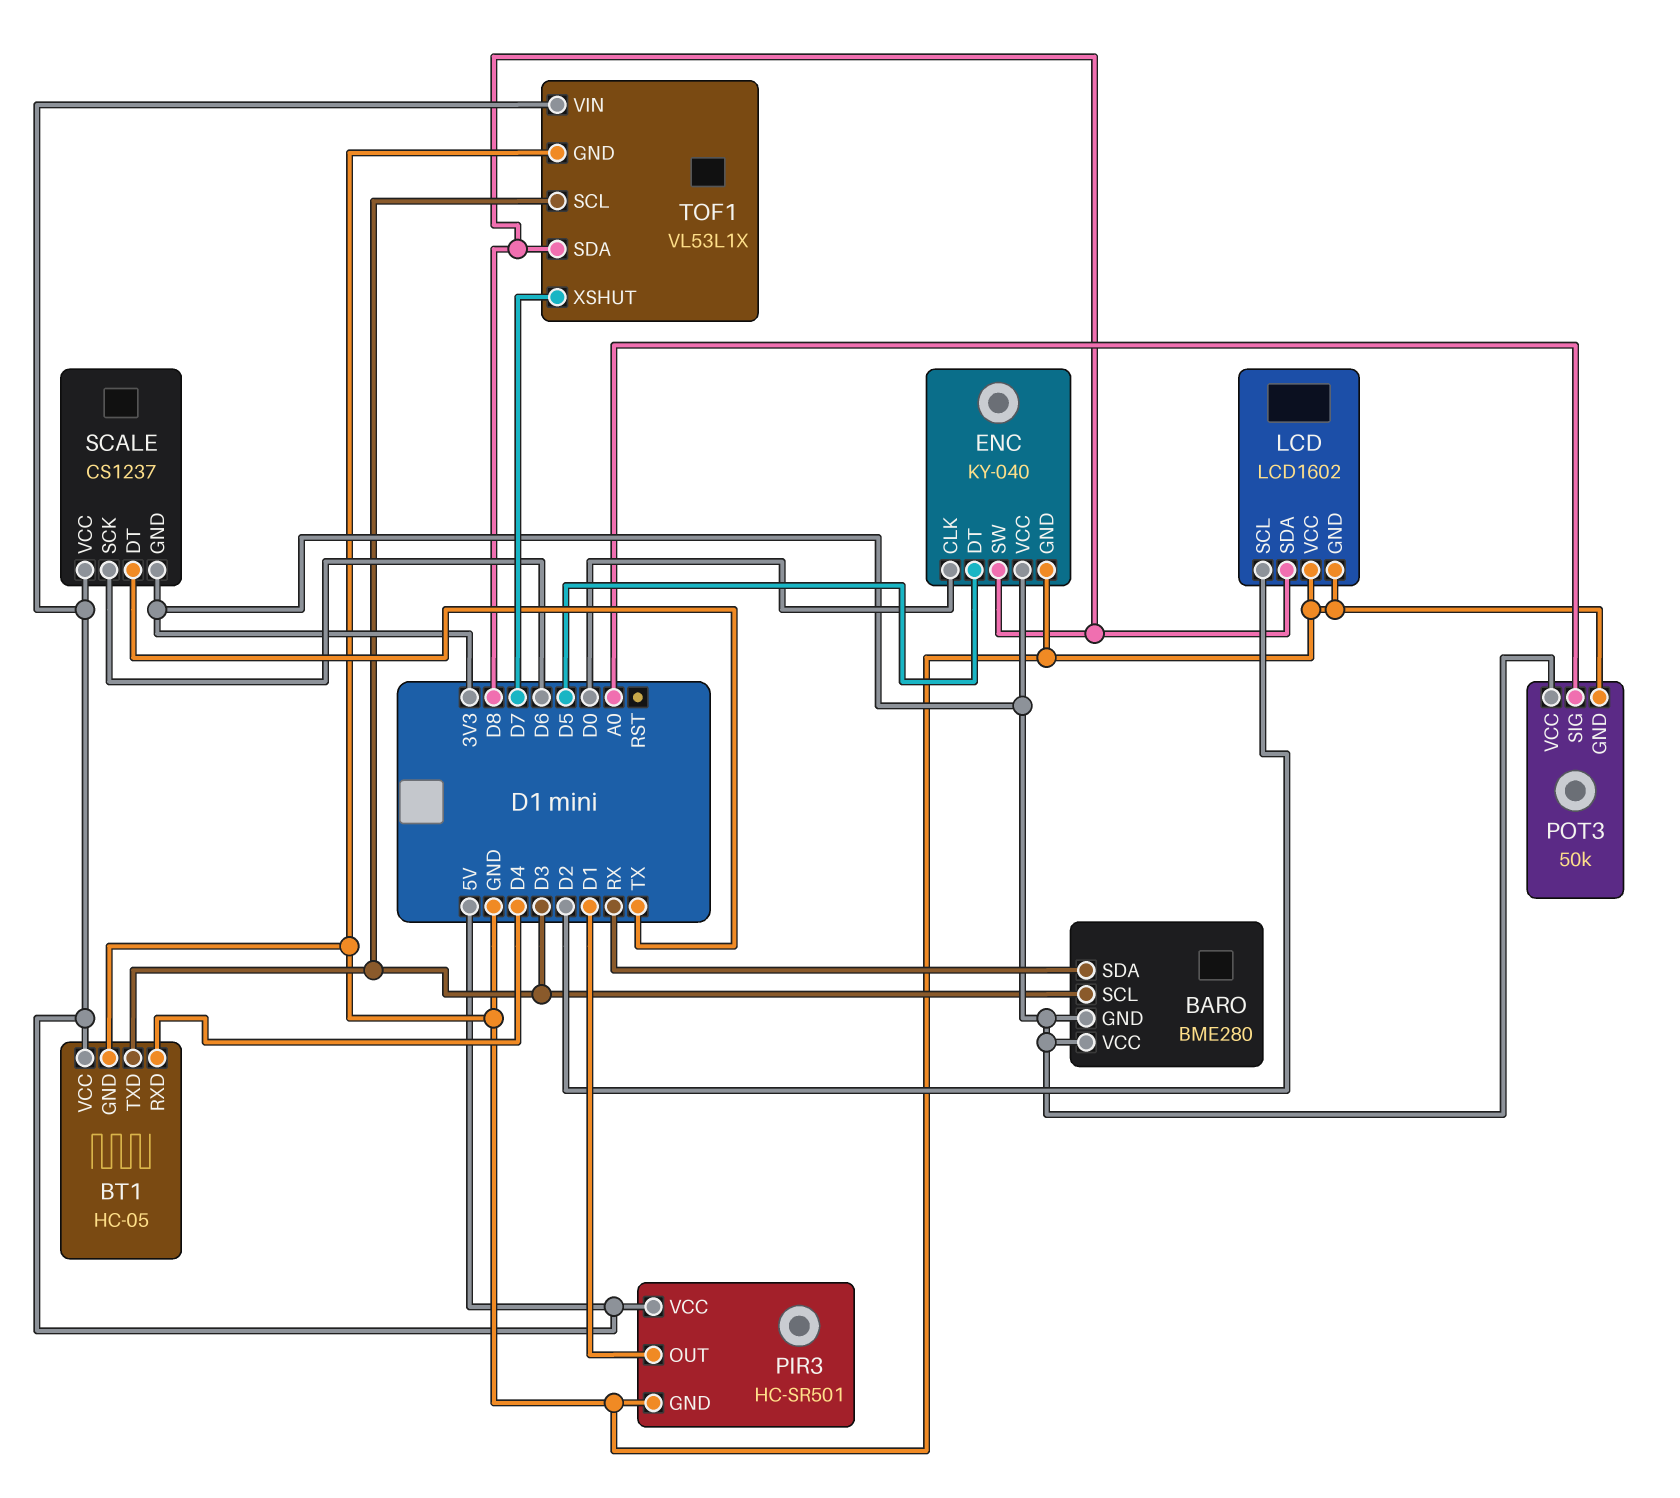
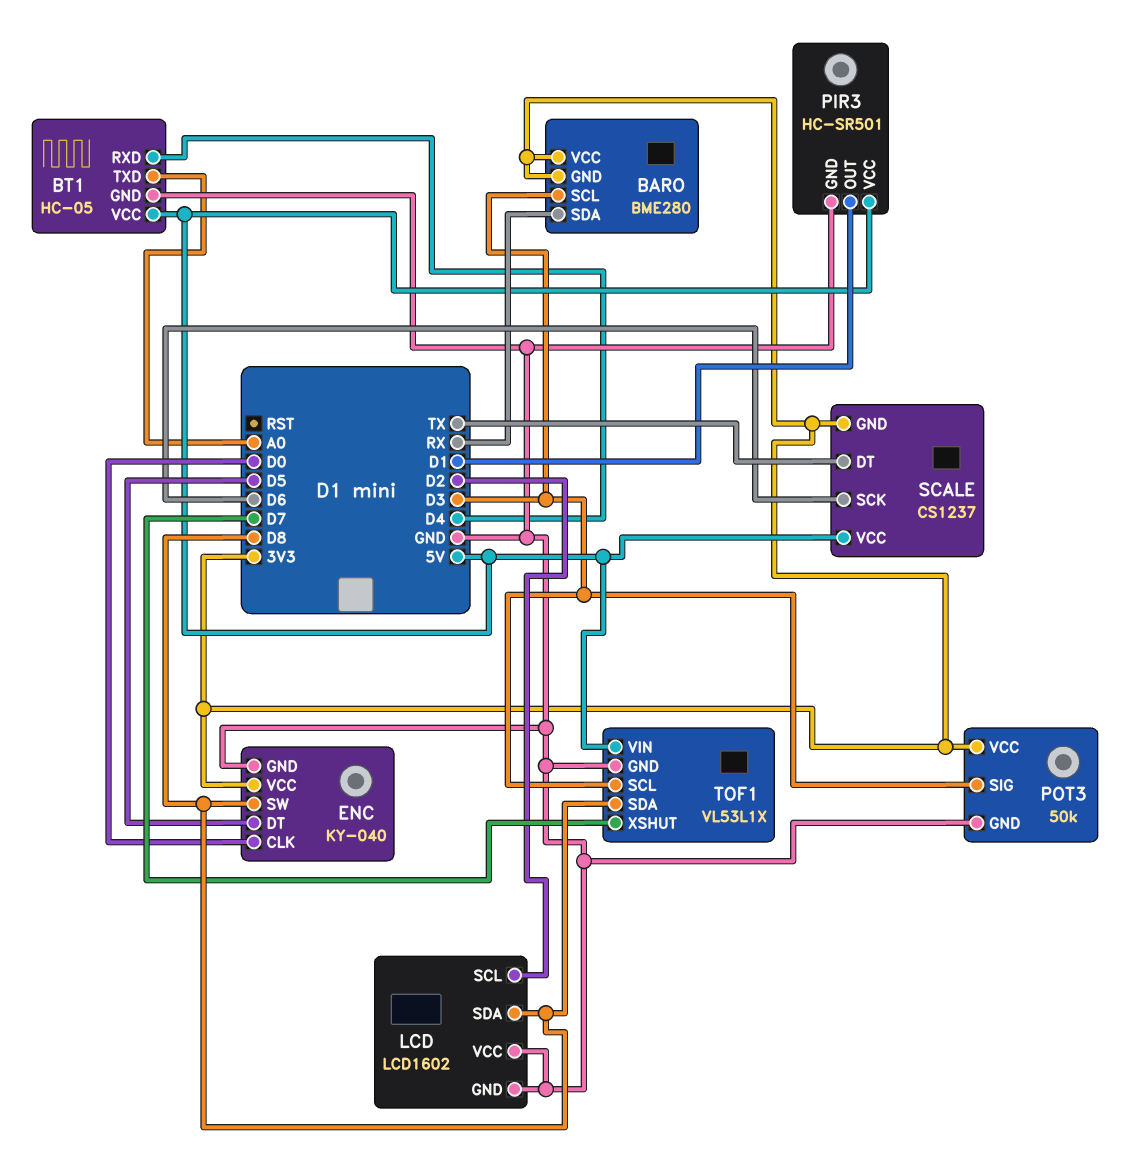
BT1 pin TXD: D3 -> A0
POT3 pin SIG: A0 -> D3

